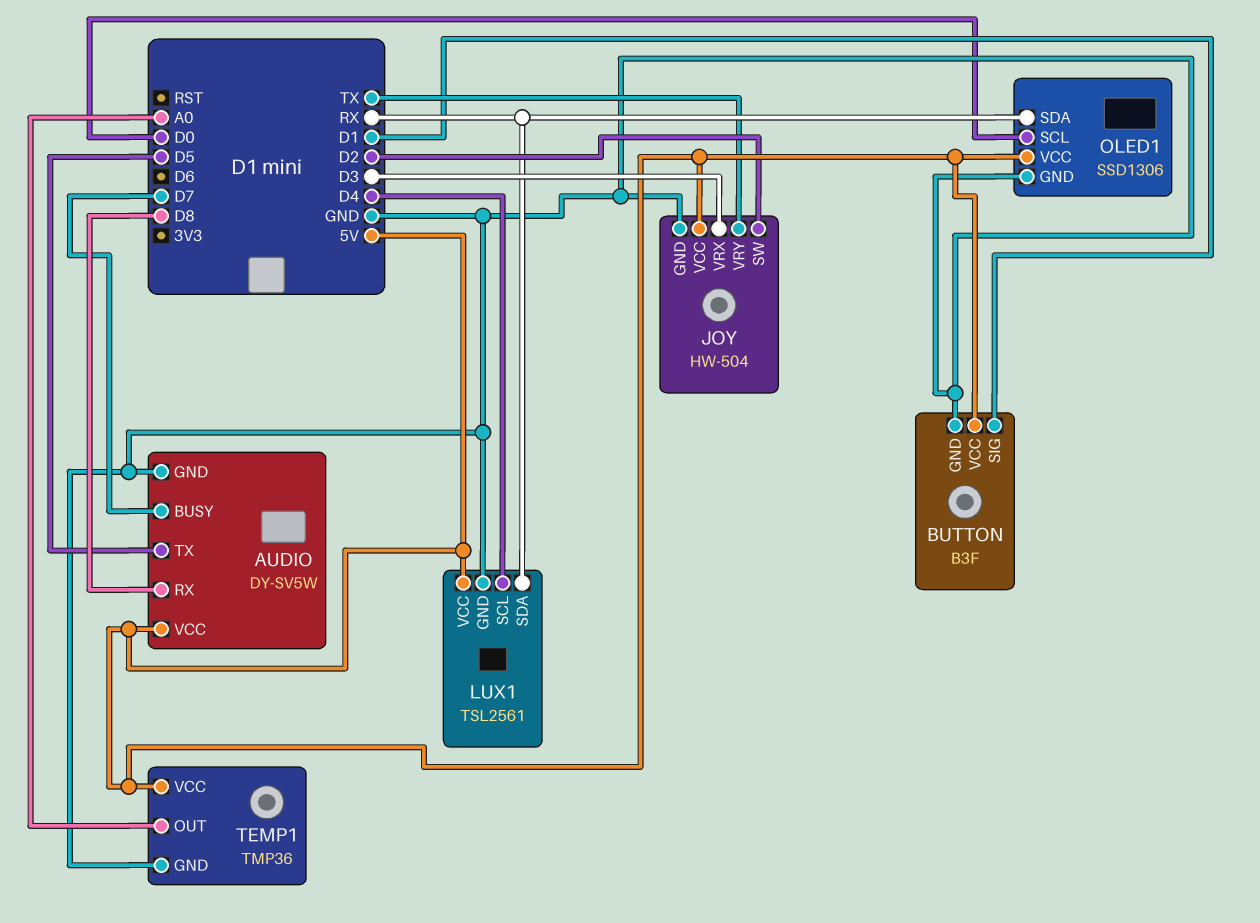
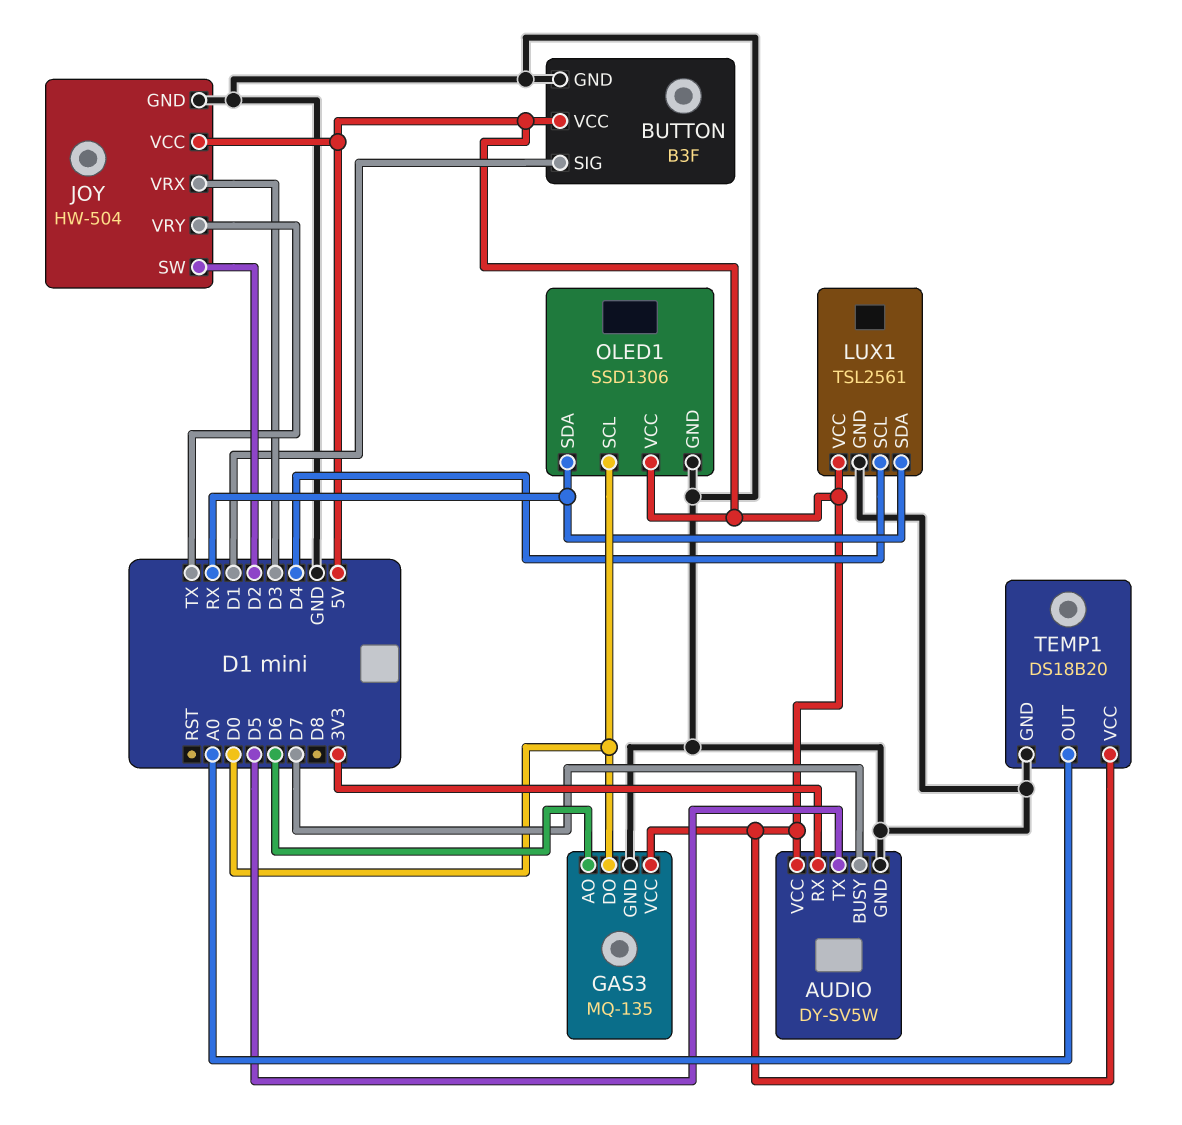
AUDIO pin RX: D8 -> 3V3
GAS3: none -> MQ-135
GAS3 pin AO: none -> D6
GAS3 pin DO: none -> D0
GAS3 pin GND: none -> GND
GAS3 pin VCC: none -> 5V
TEMP1: TMP36 -> DS18B20

